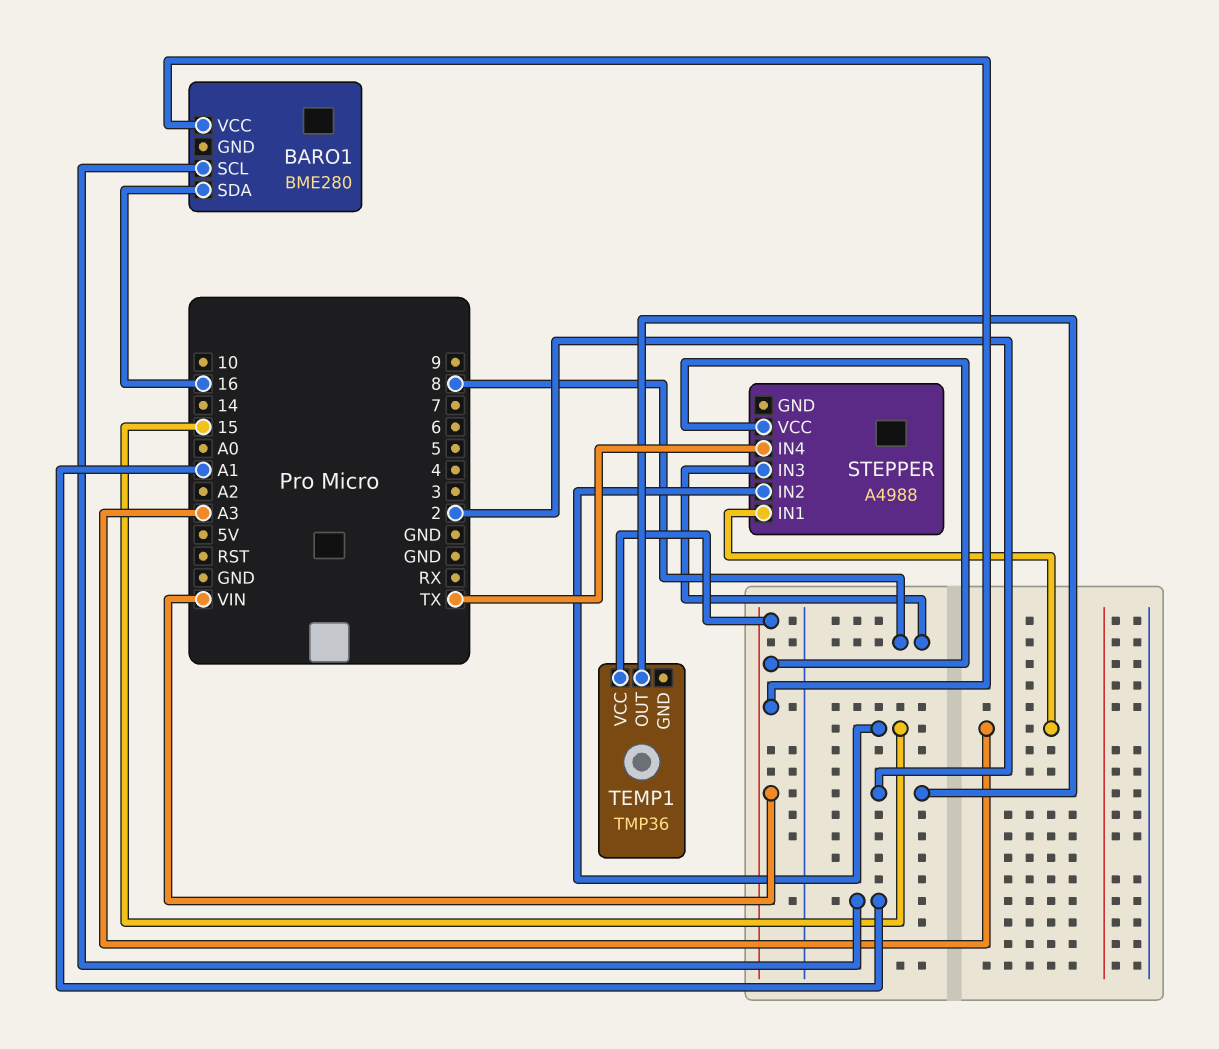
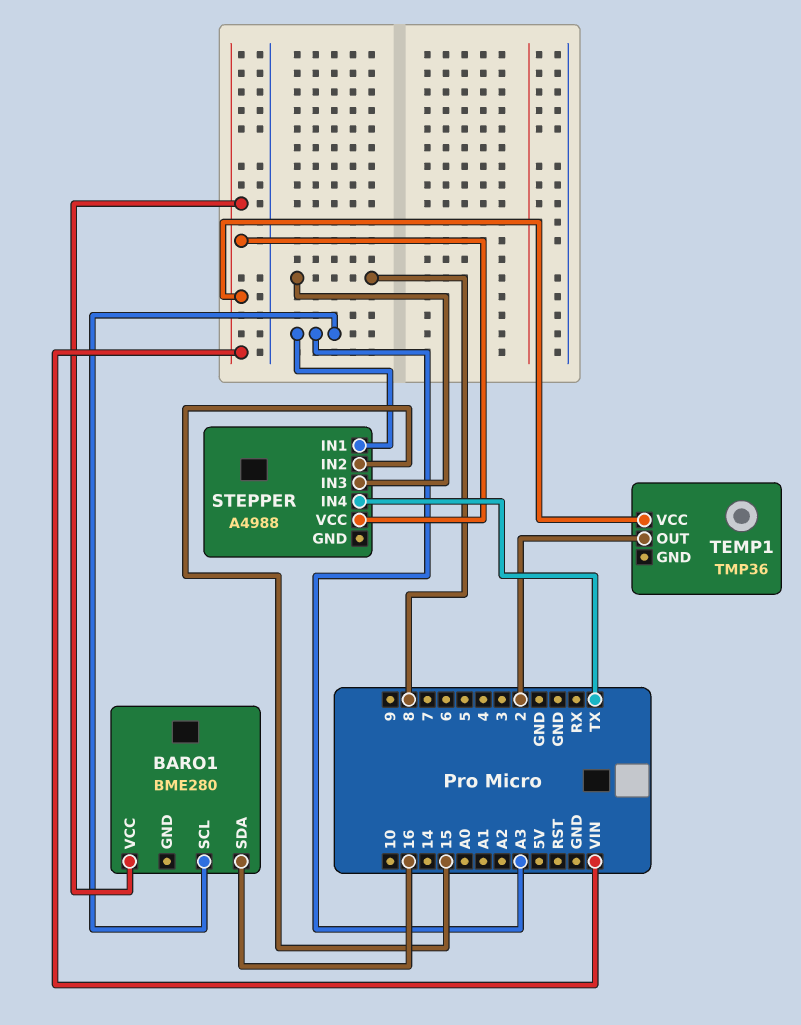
BARO1 pin SCL: A1 -> A3

